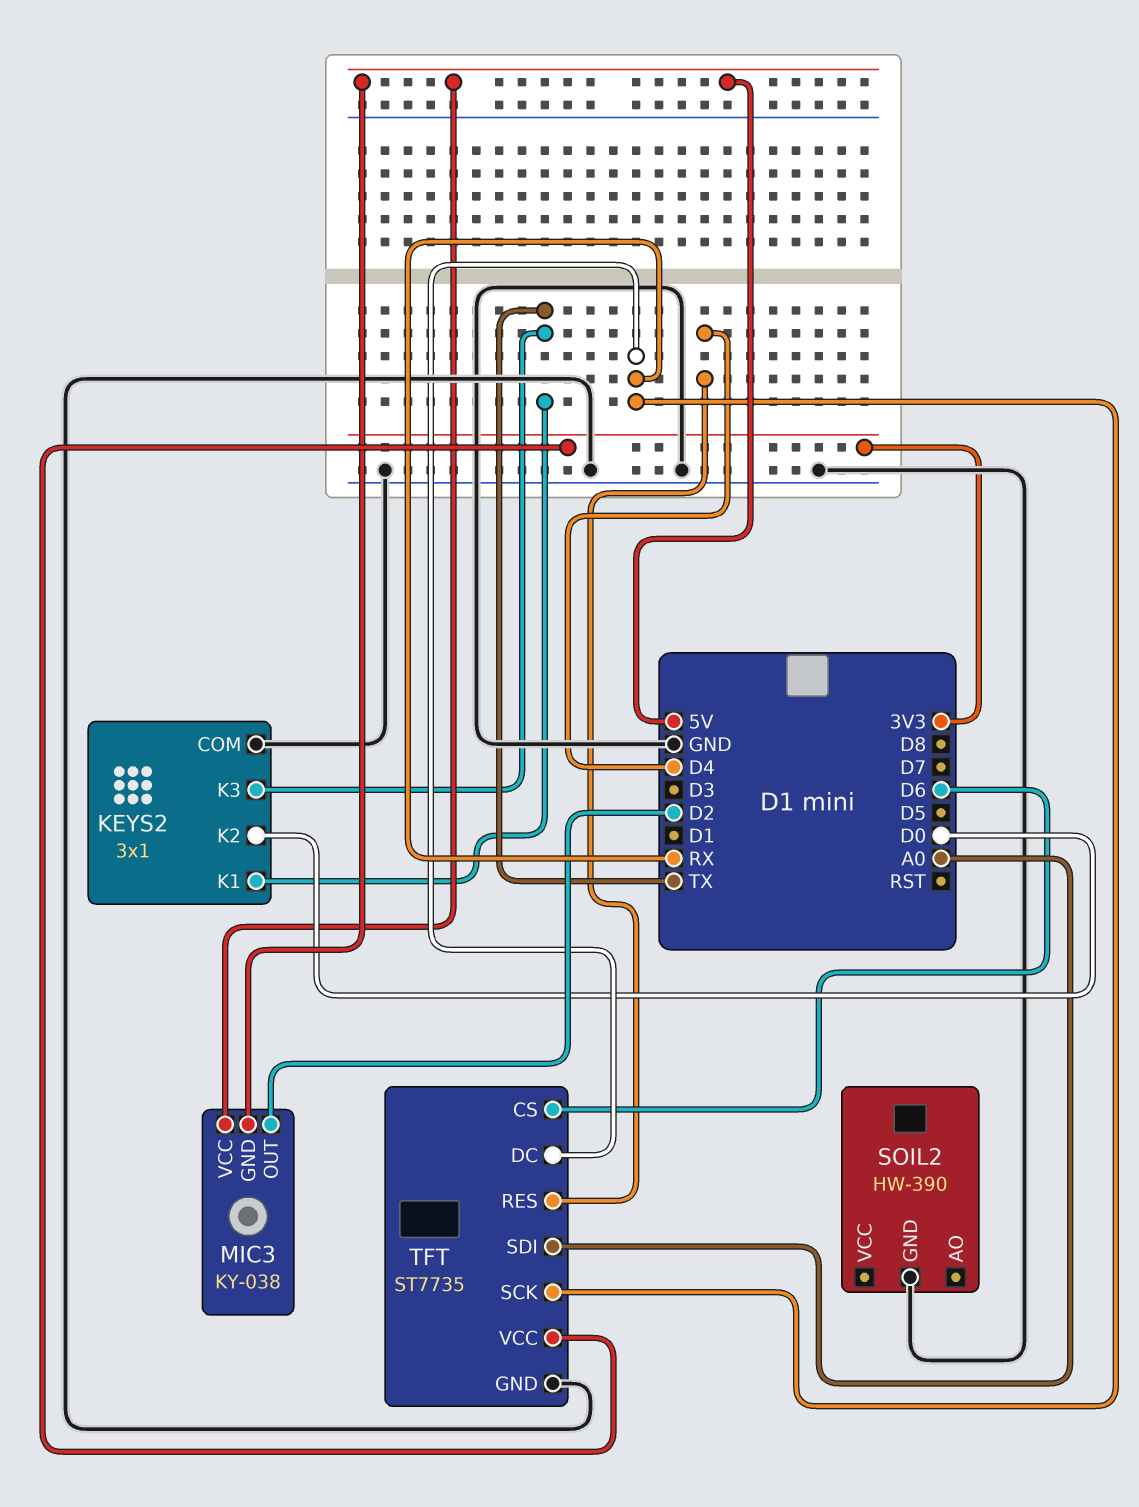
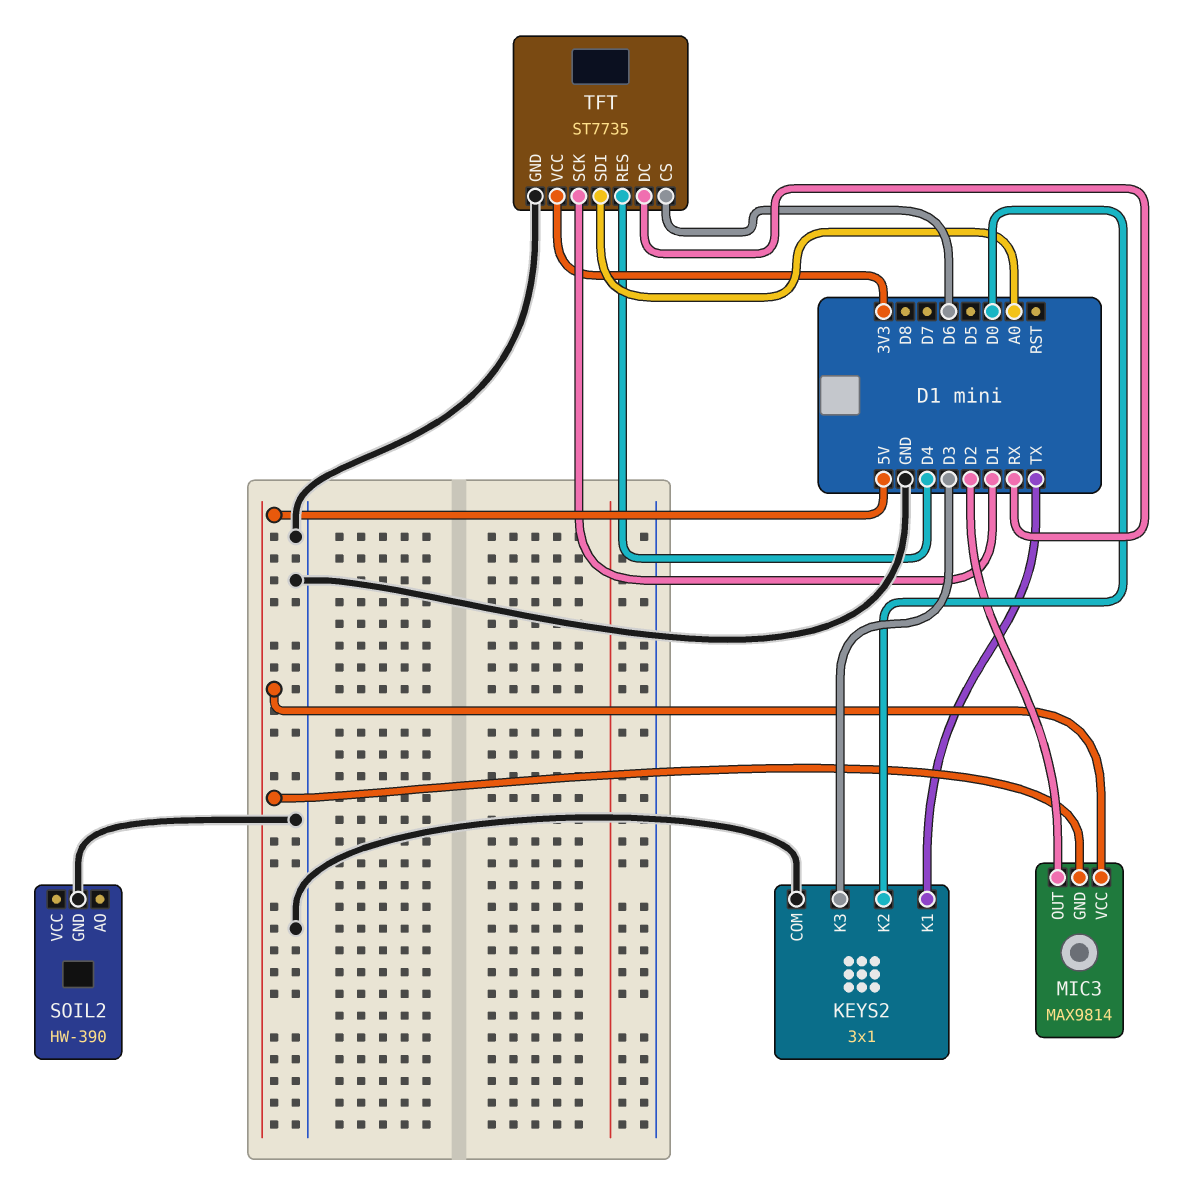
KEYS2 pin K3: TX -> D3
MIC3: KY-038 -> MAX9814
TFT pin SCK: RX -> D1

